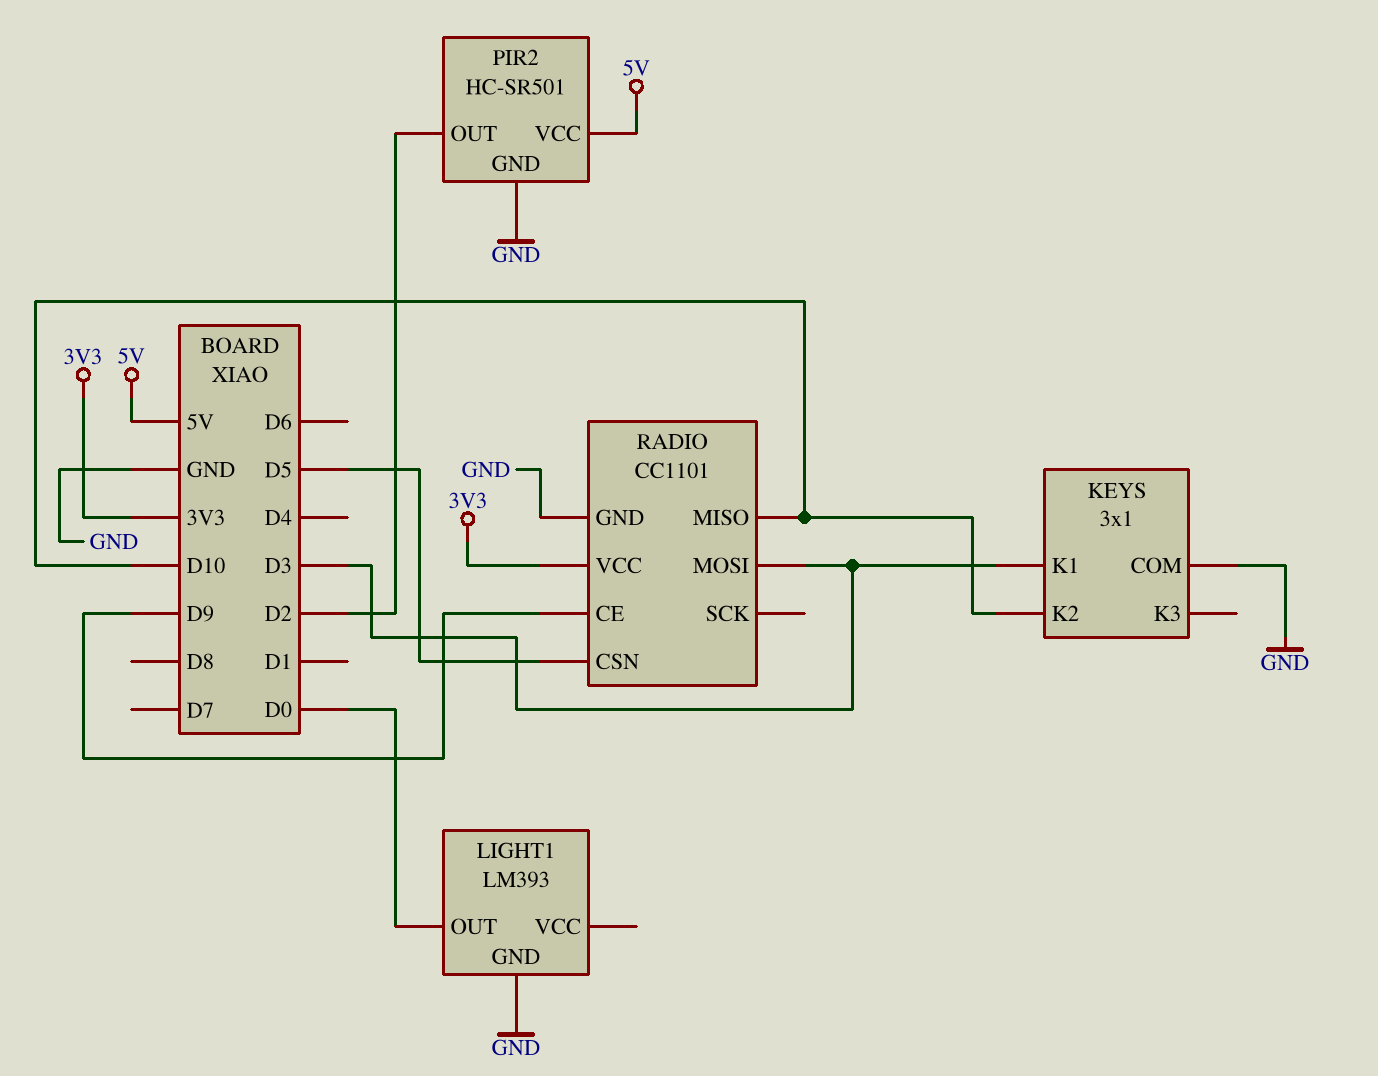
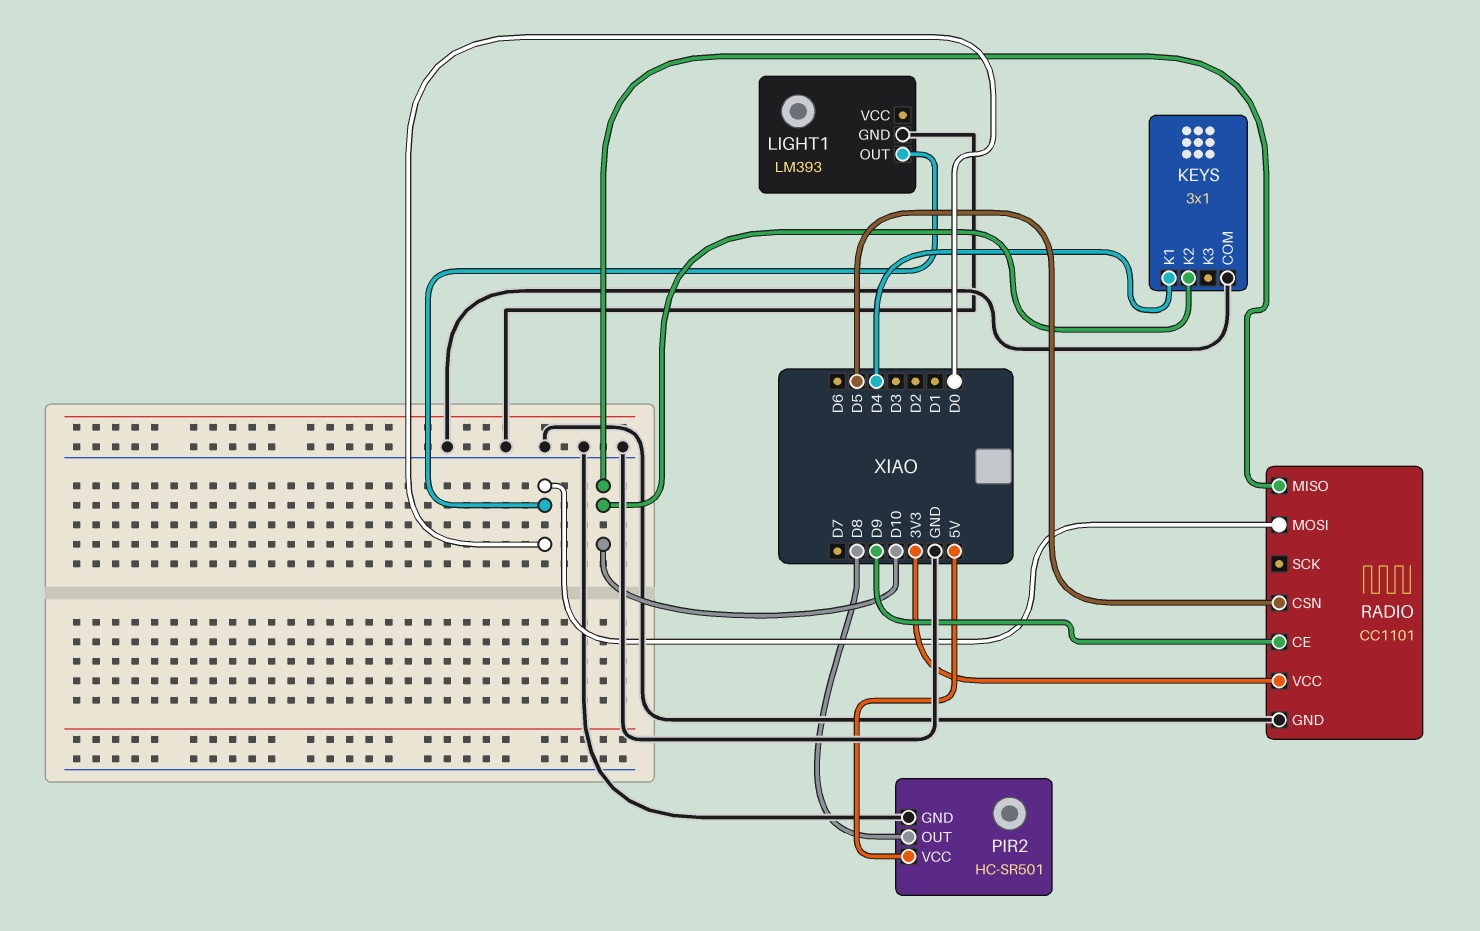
KEYS pin K1: D3 -> D4
PIR2 pin OUT: D2 -> D8
RADIO pin MOSI: D3 -> D0

